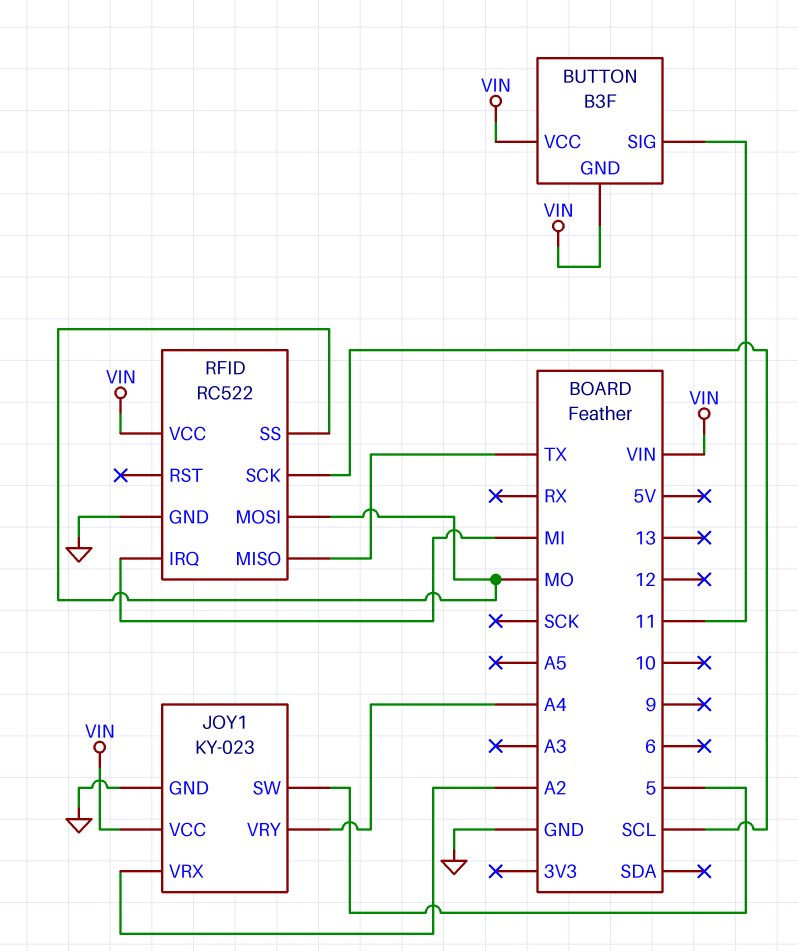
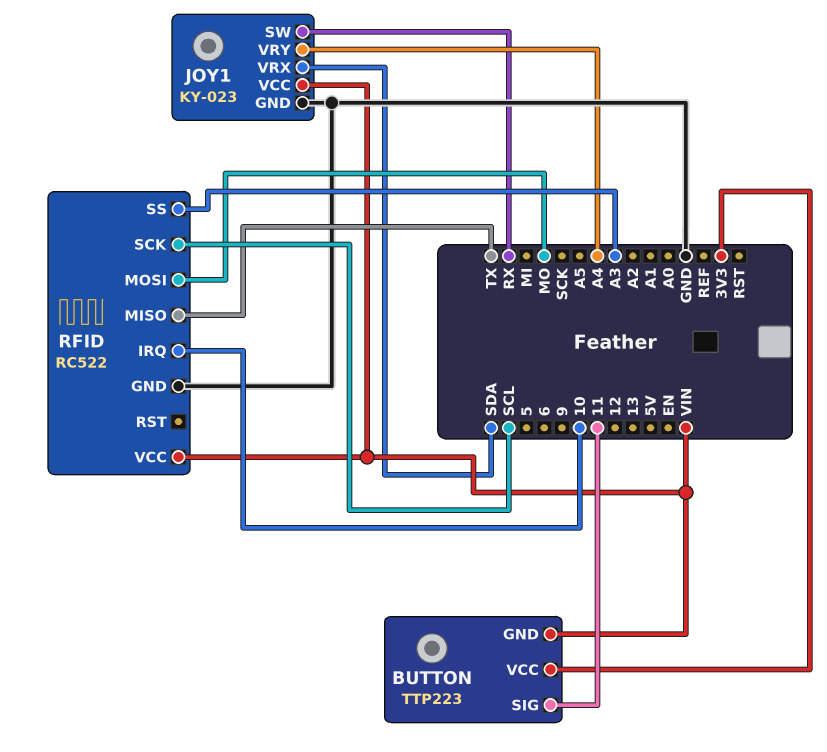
BUTTON: B3F -> TTP223
BUTTON pin VCC: VIN -> 3V3
JOY1 pin SW: 5 -> RX
JOY1 pin VRX: A2 -> SDA
RFID pin IRQ: MI -> 10
RFID pin SS: MO -> A3

